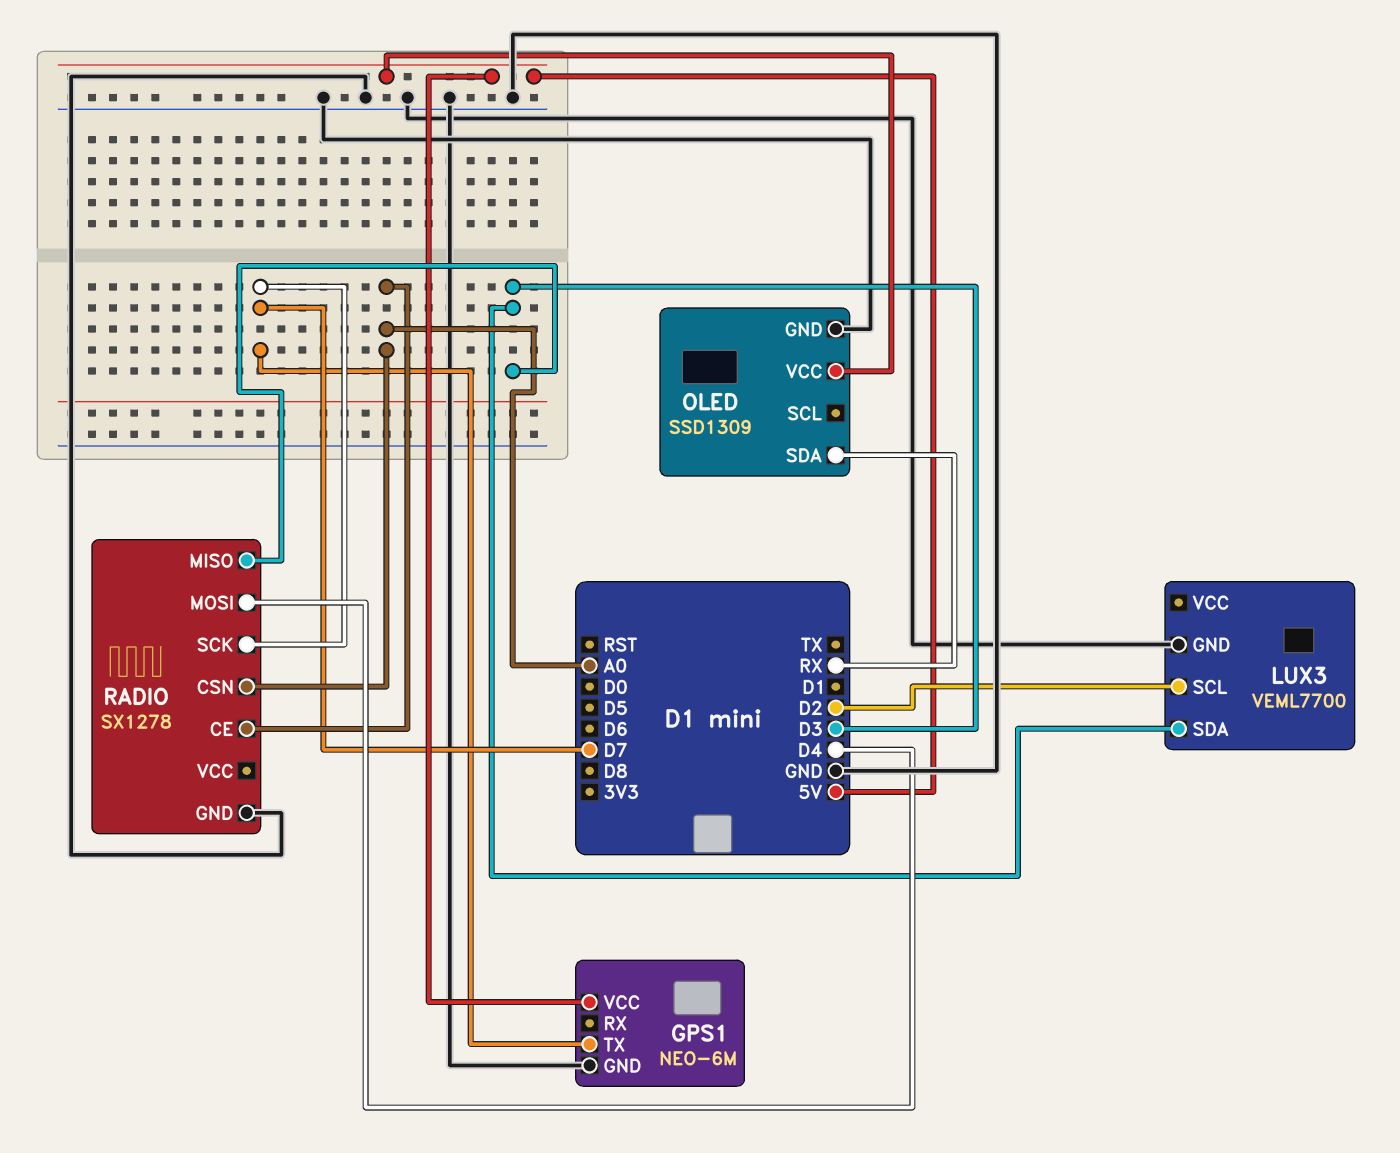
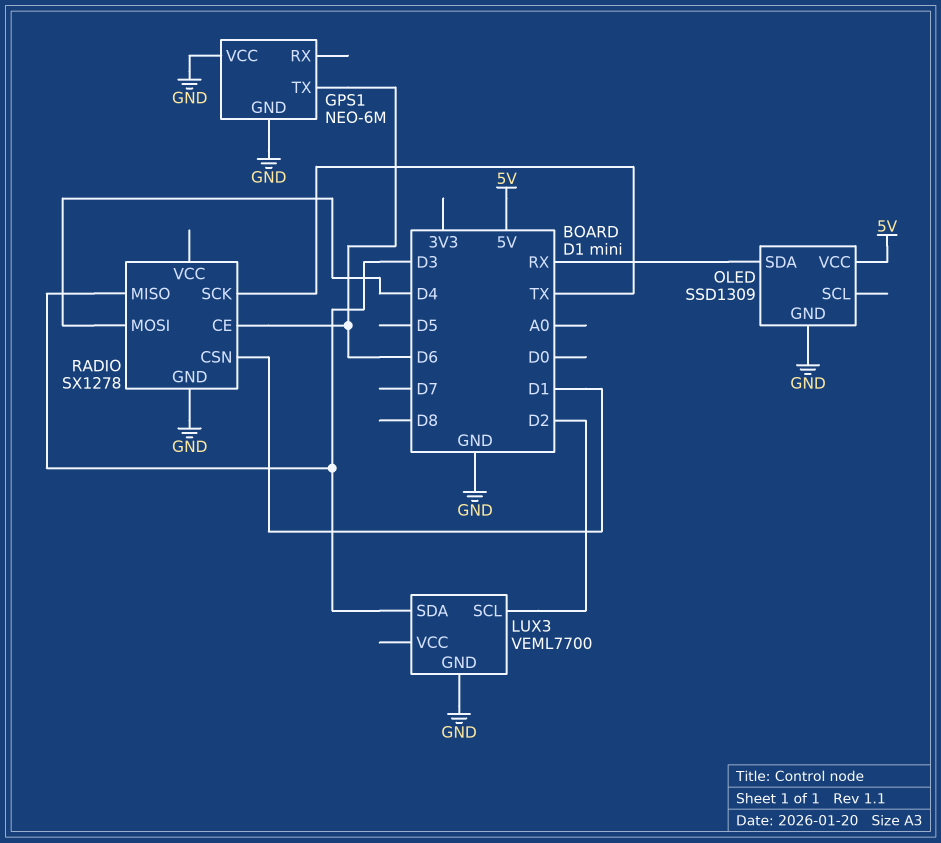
GPS1 pin TX: D7 -> D6
GPS1 pin VCC: 5V -> GND
RADIO pin CE: A0 -> D6
RADIO pin CSN: A0 -> D1
RADIO pin SCK: D7 -> TX

